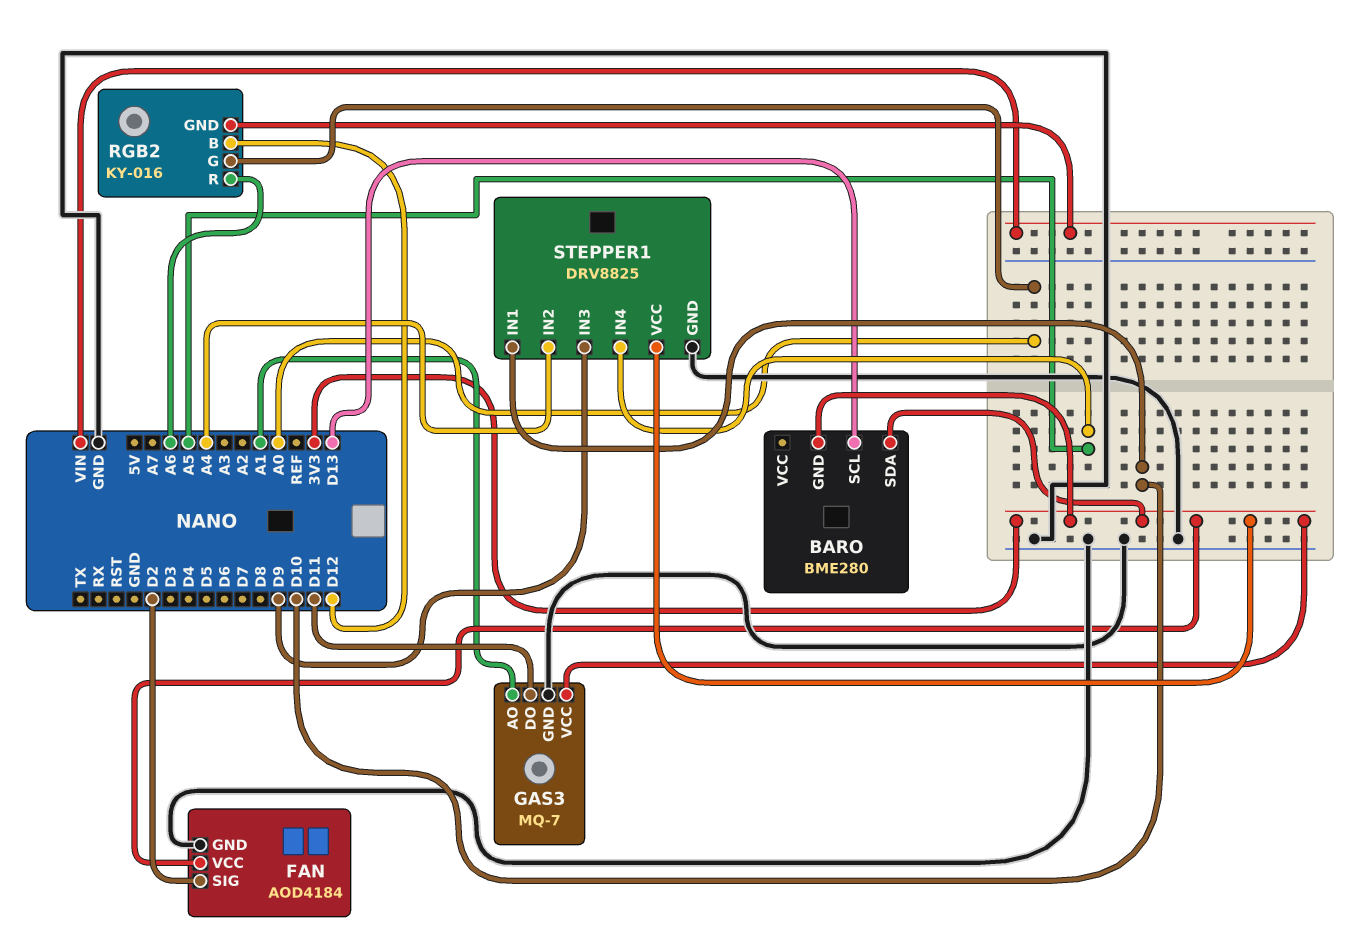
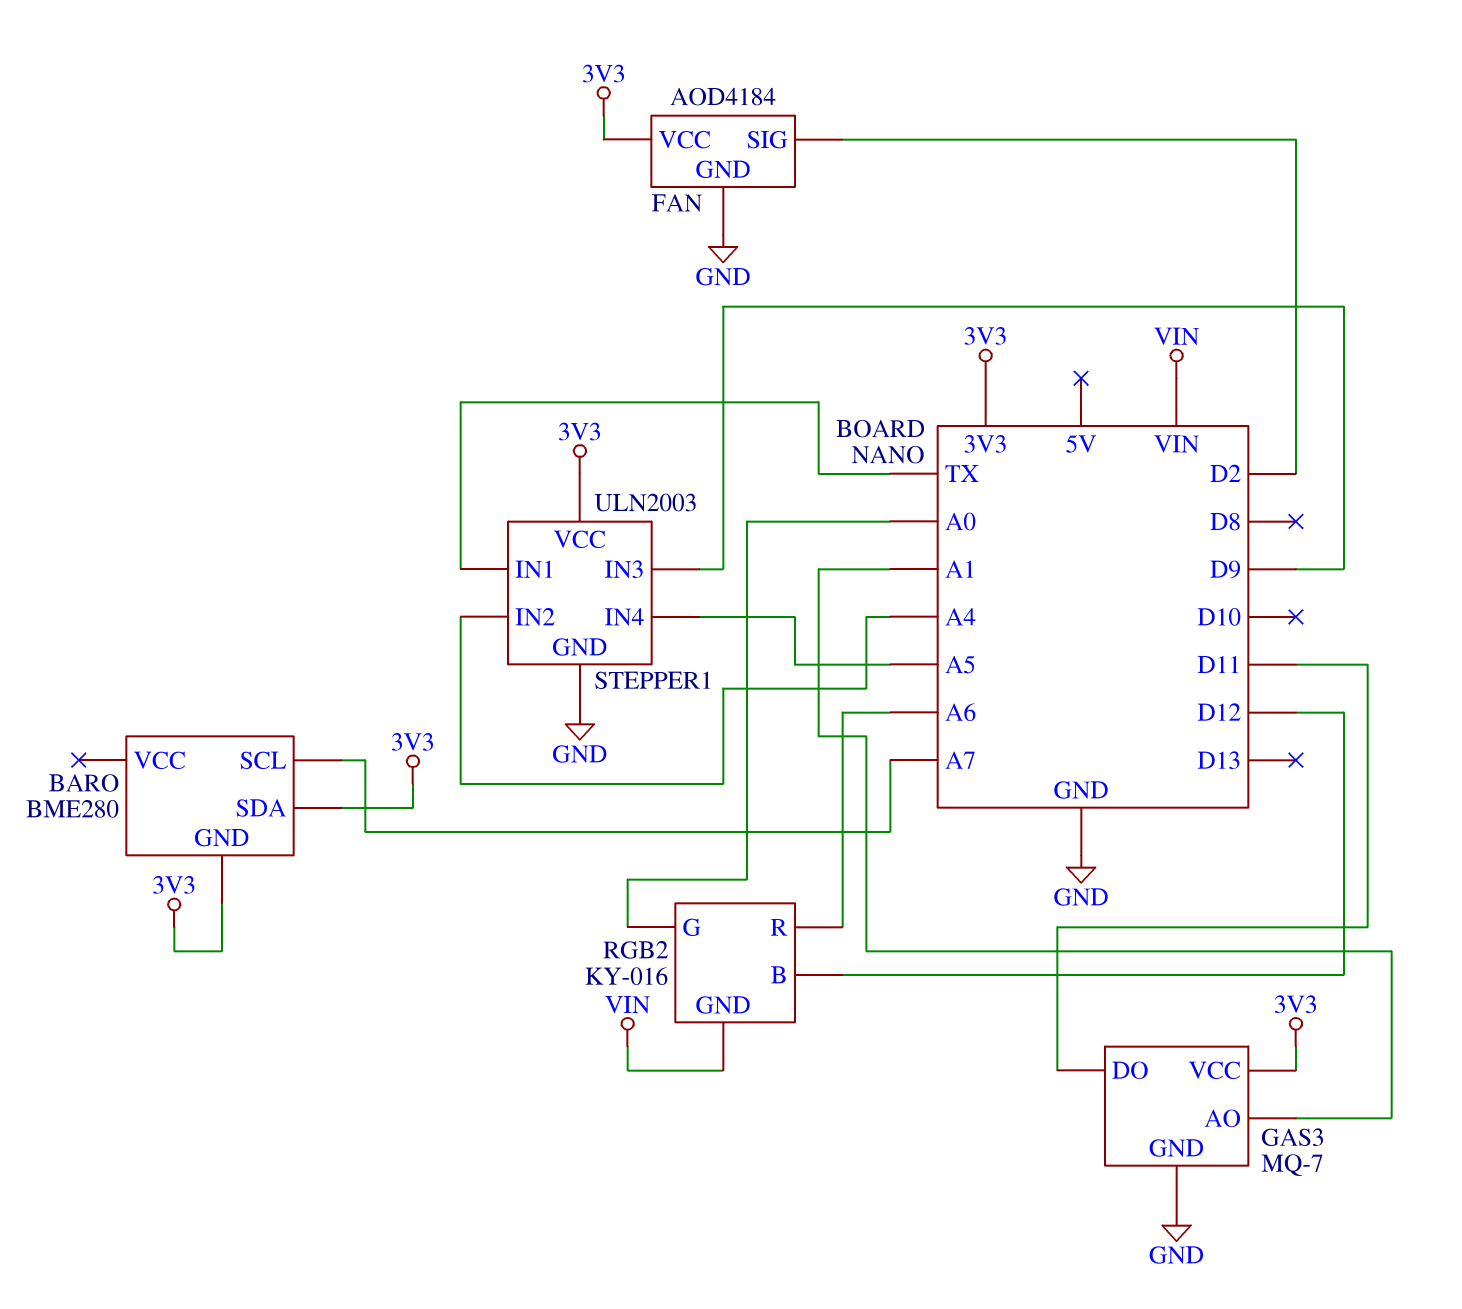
BARO pin SCL: D13 -> A7
STEPPER1: DRV8825 -> ULN2003
STEPPER1 pin IN1: D10 -> TX

